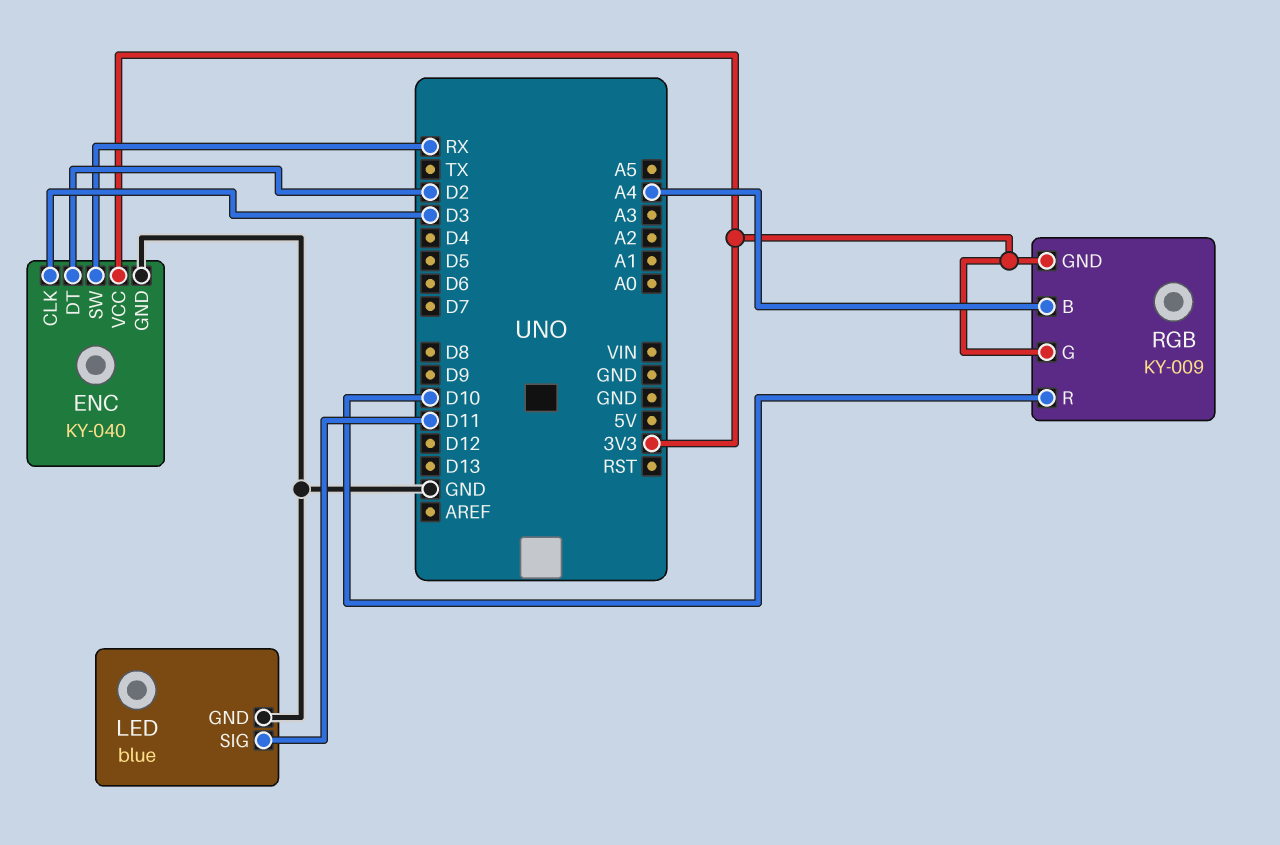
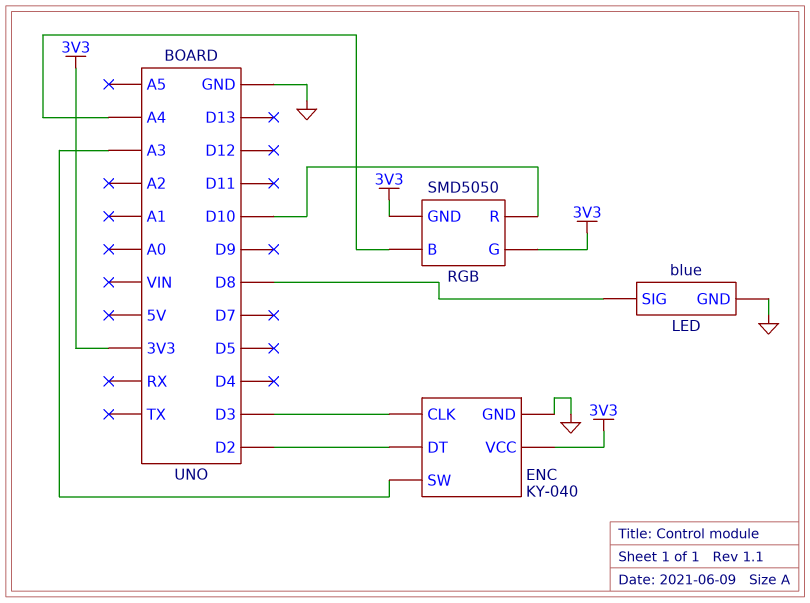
ENC pin SW: RX -> A3
LED pin SIG: D11 -> D8
RGB: KY-009 -> SMD5050

